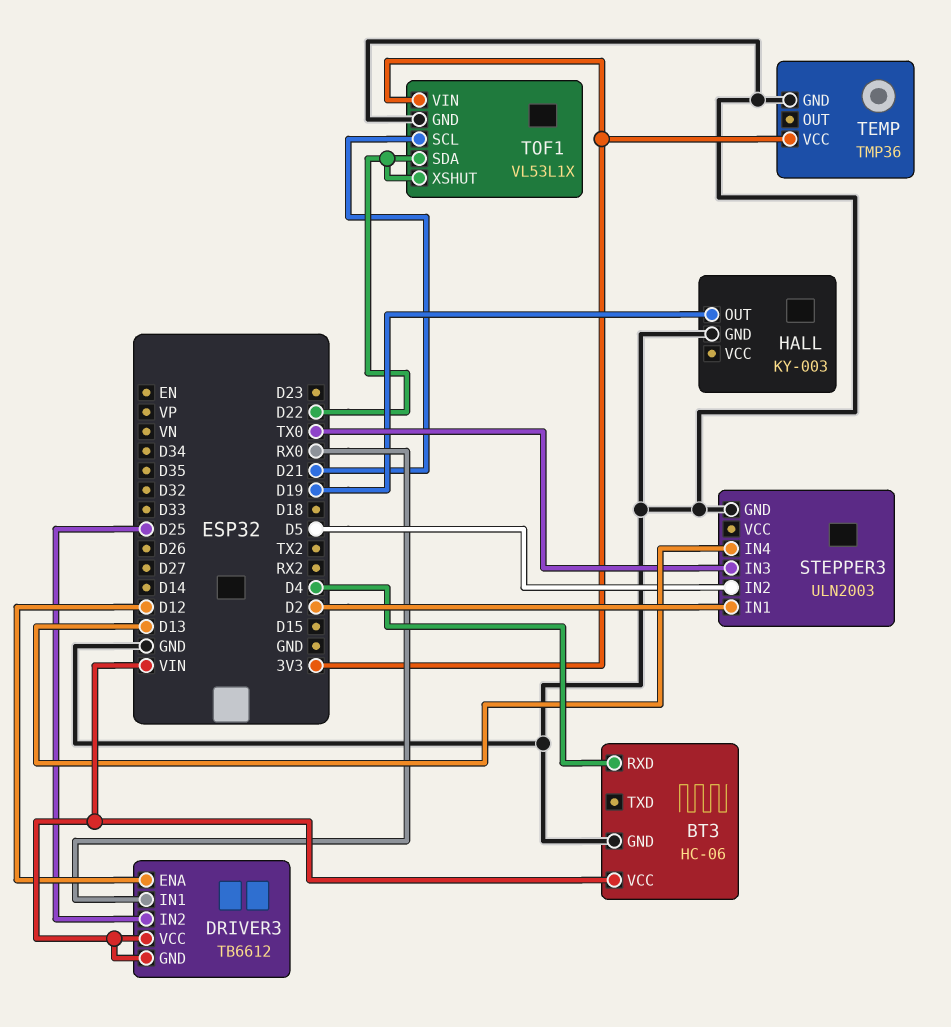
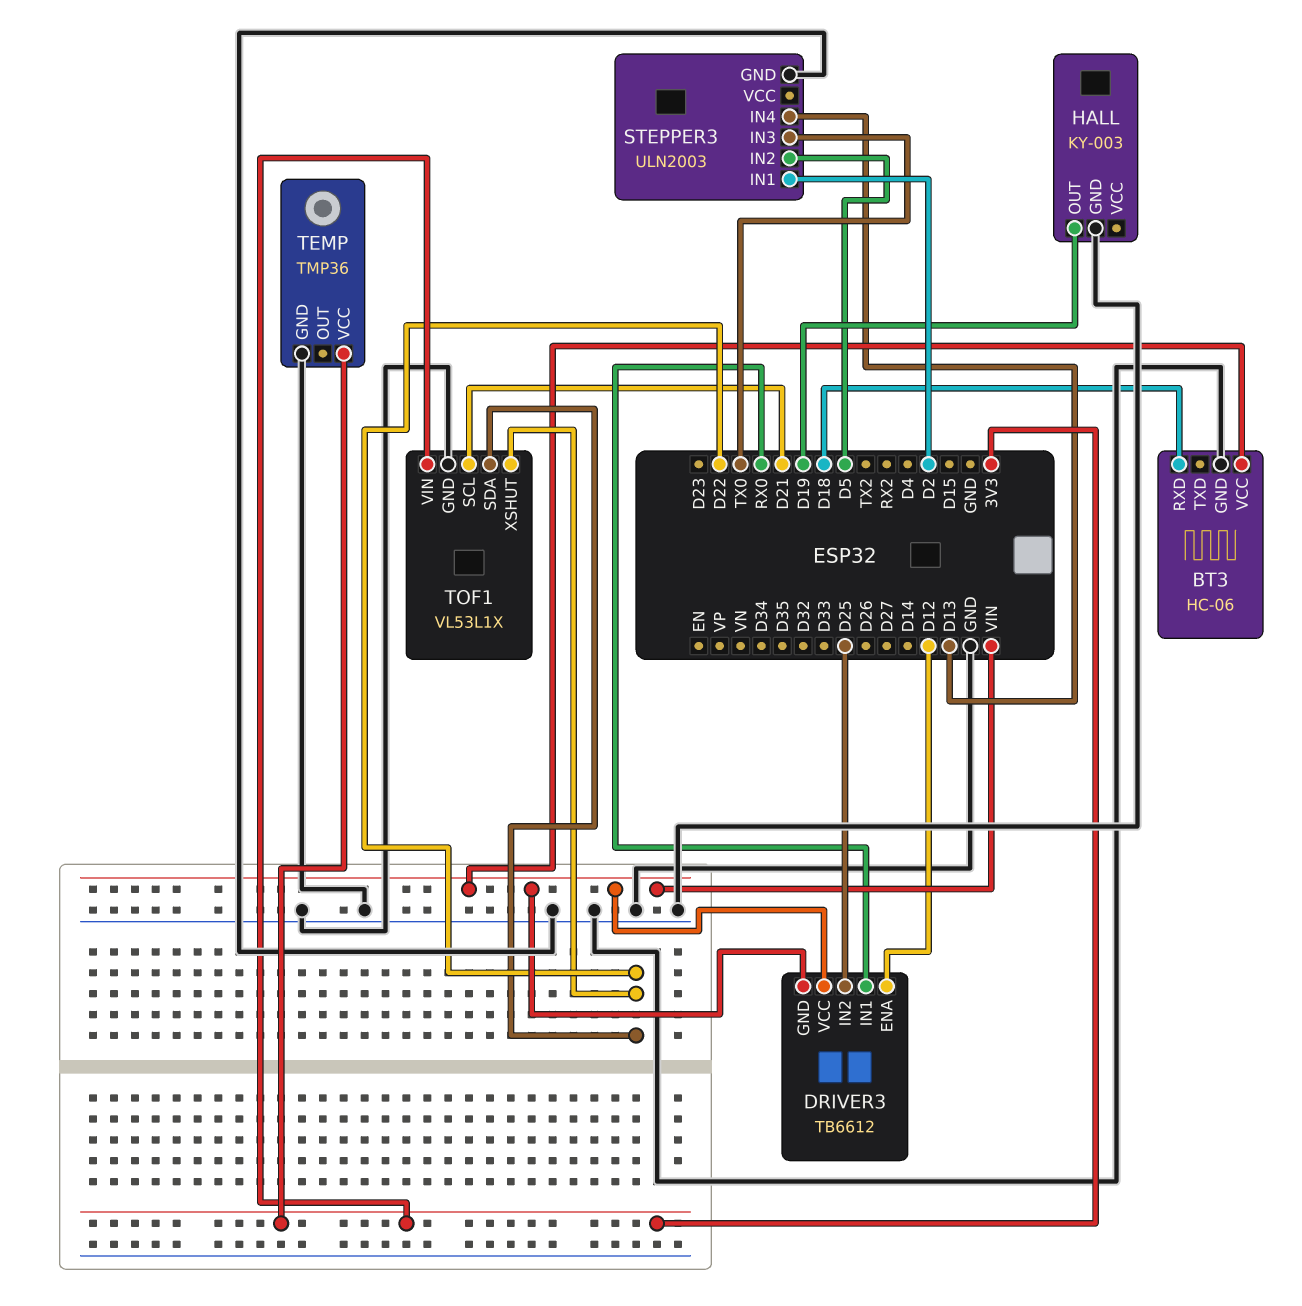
BT3 pin RXD: D4 -> D18

